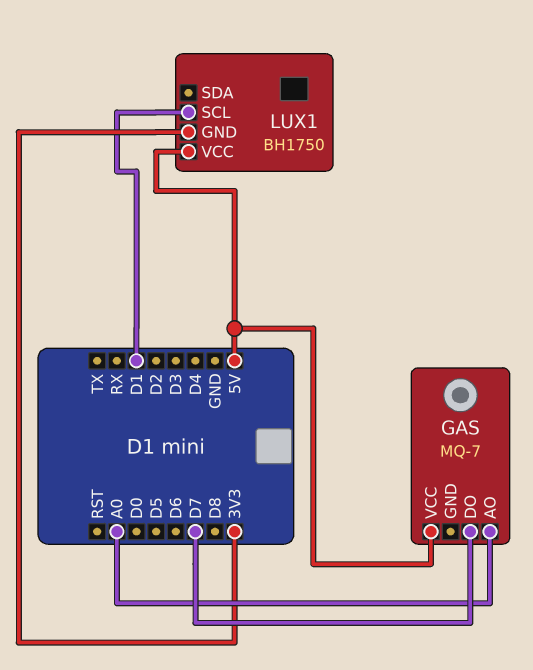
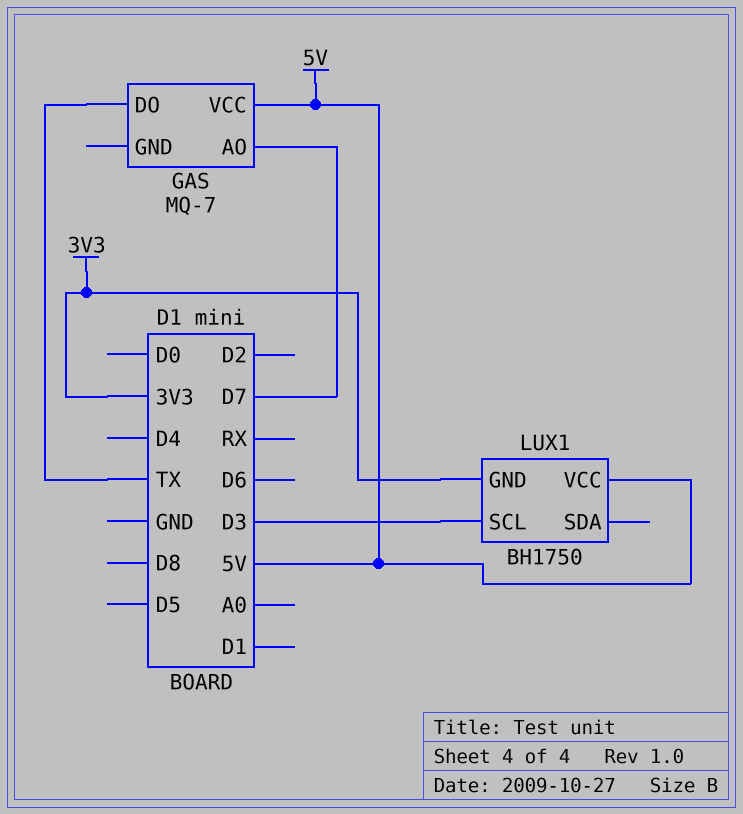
GAS pin AO: A0 -> D7
GAS pin DO: D7 -> TX
LUX1 pin SCL: D1 -> D3

